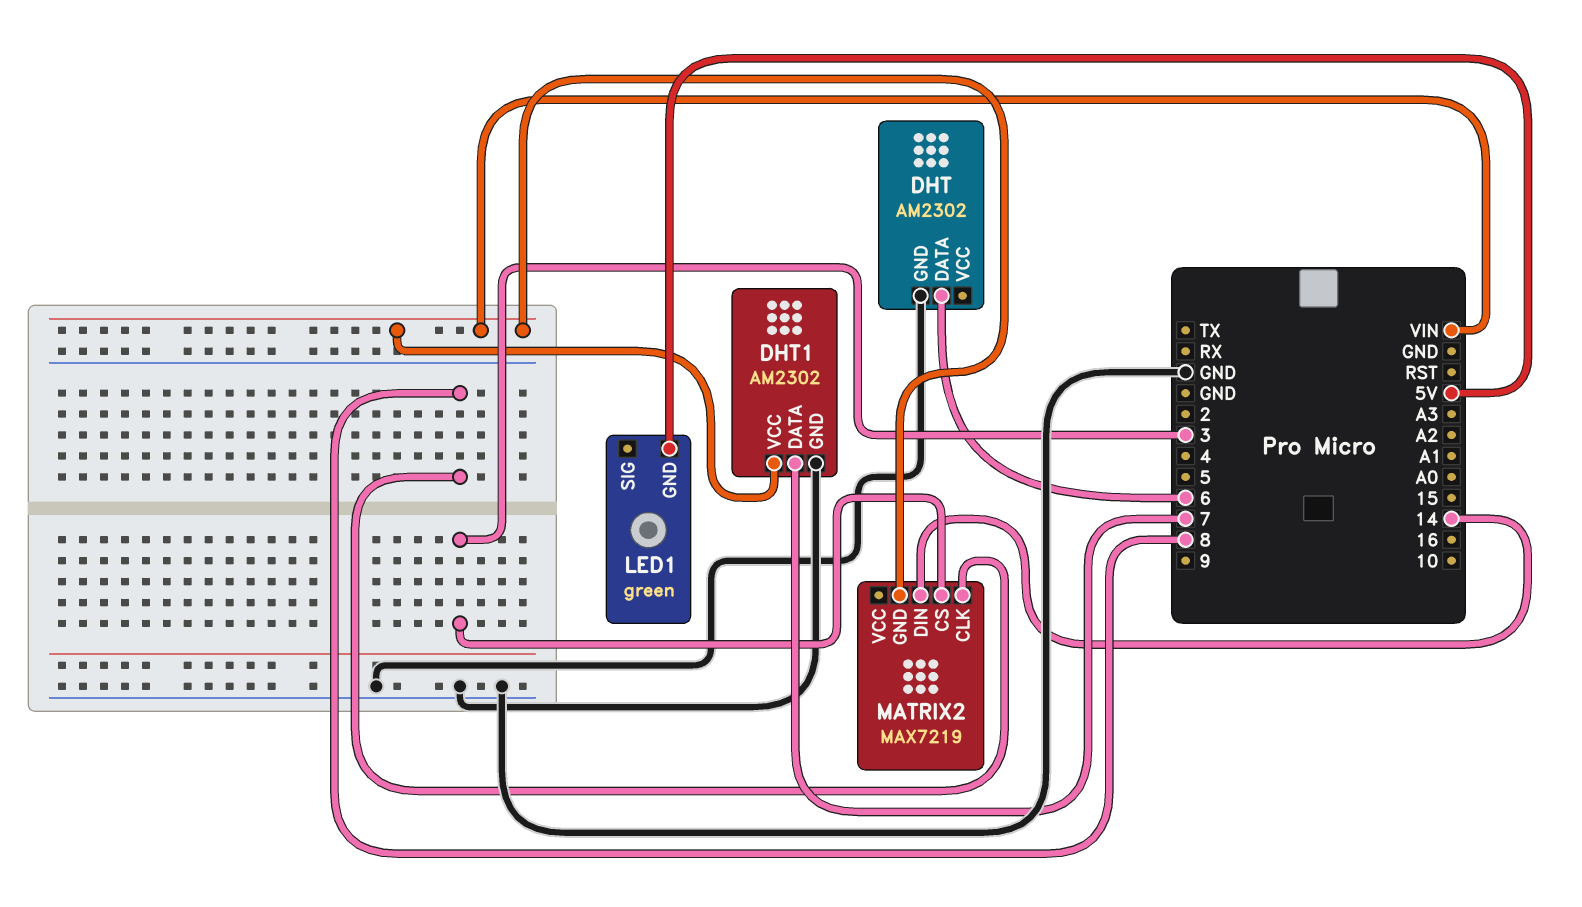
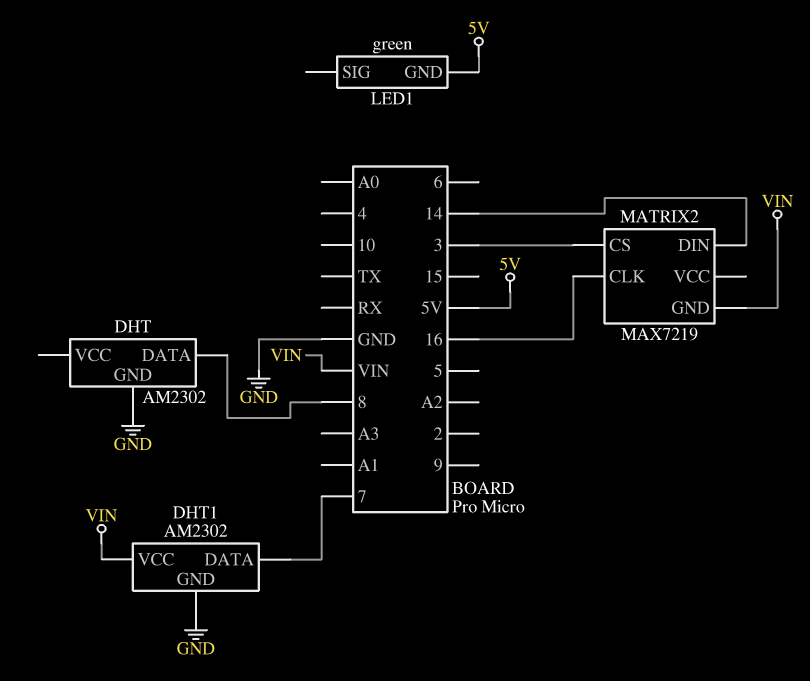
DHT pin DATA: 6 -> 8
MATRIX2 pin CLK: 8 -> 16

